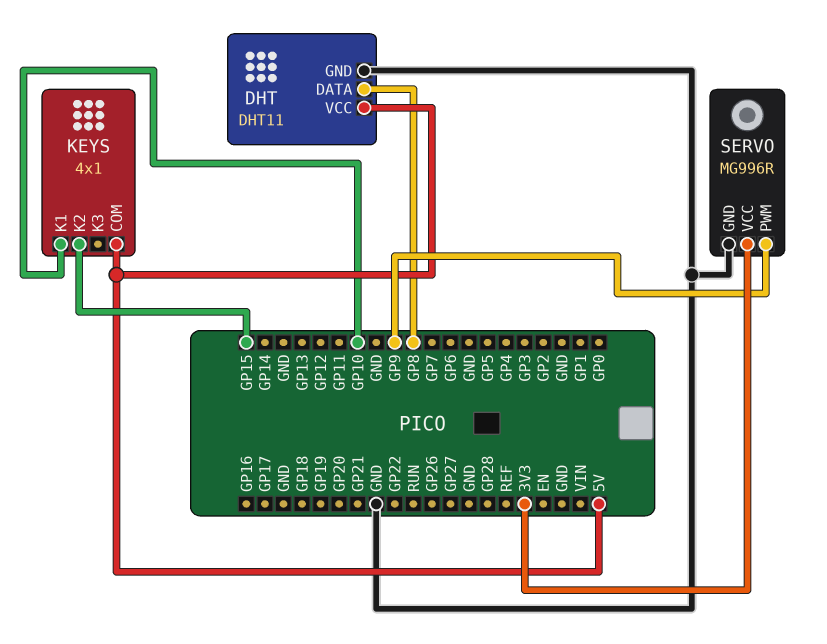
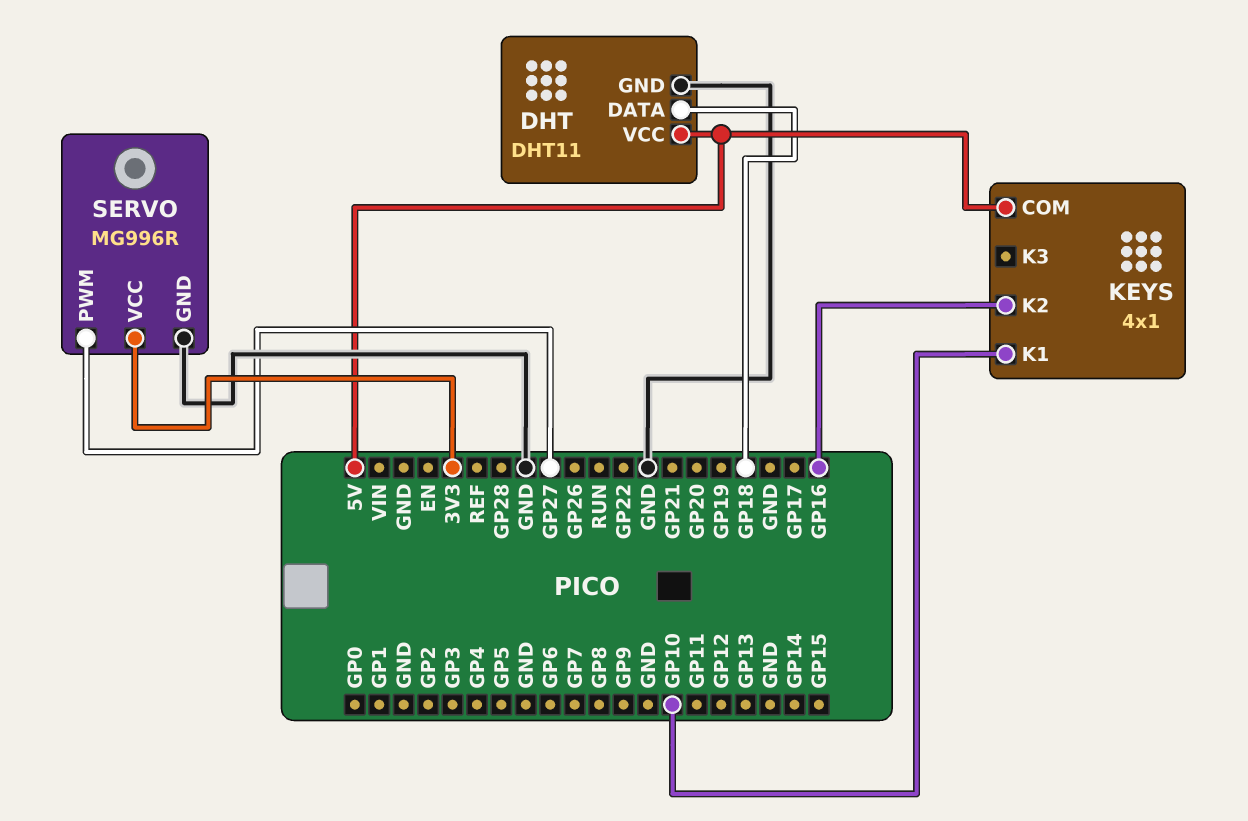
DHT pin DATA: GP8 -> GP18
KEYS pin K2: GP15 -> GP16
SERVO pin PWM: GP9 -> GP27

